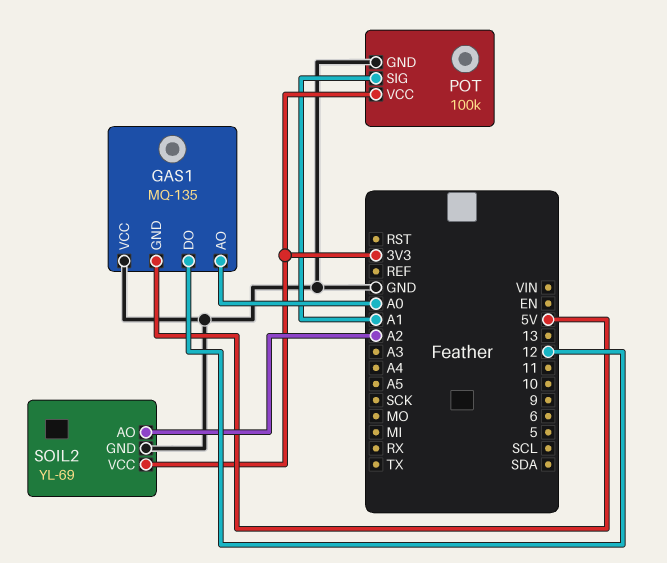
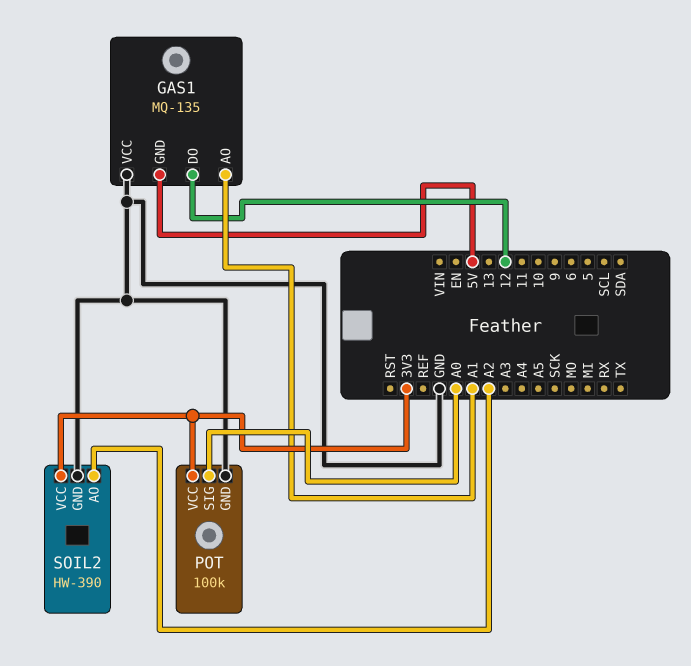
GAS1 pin AO: A0 -> A1
POT pin SIG: A1 -> A0
SOIL2: YL-69 -> HW-390

